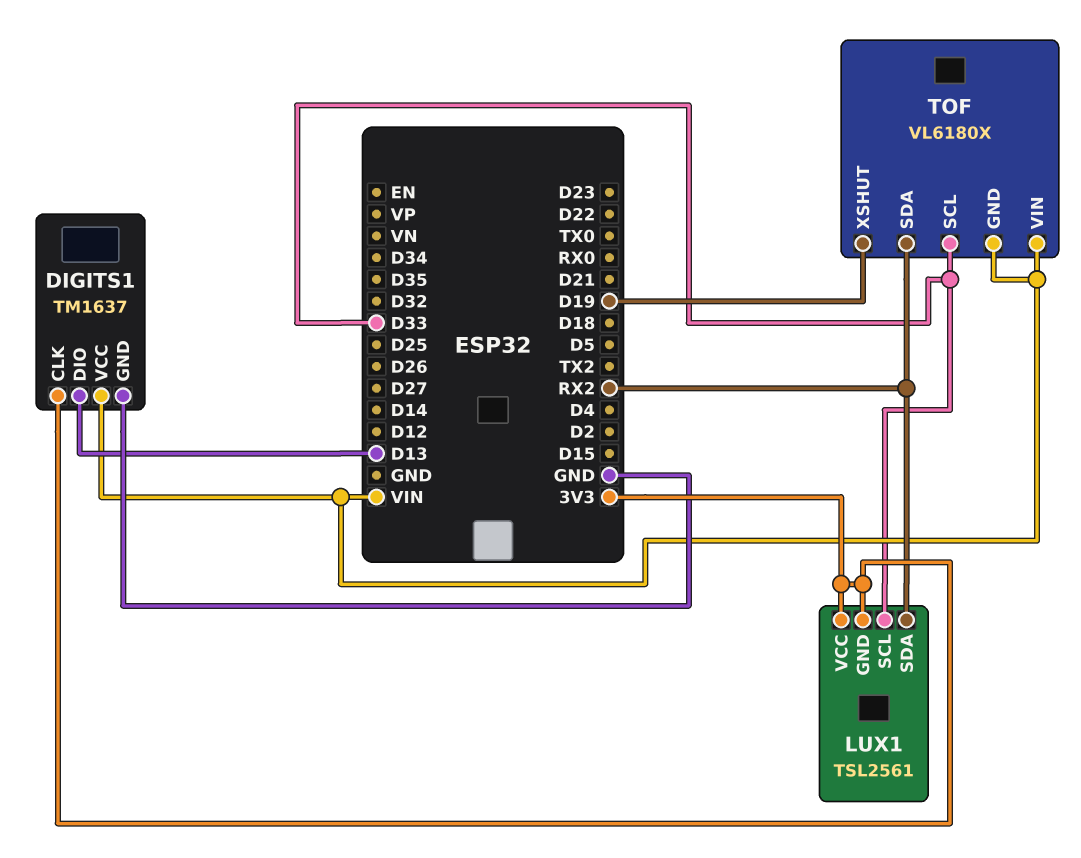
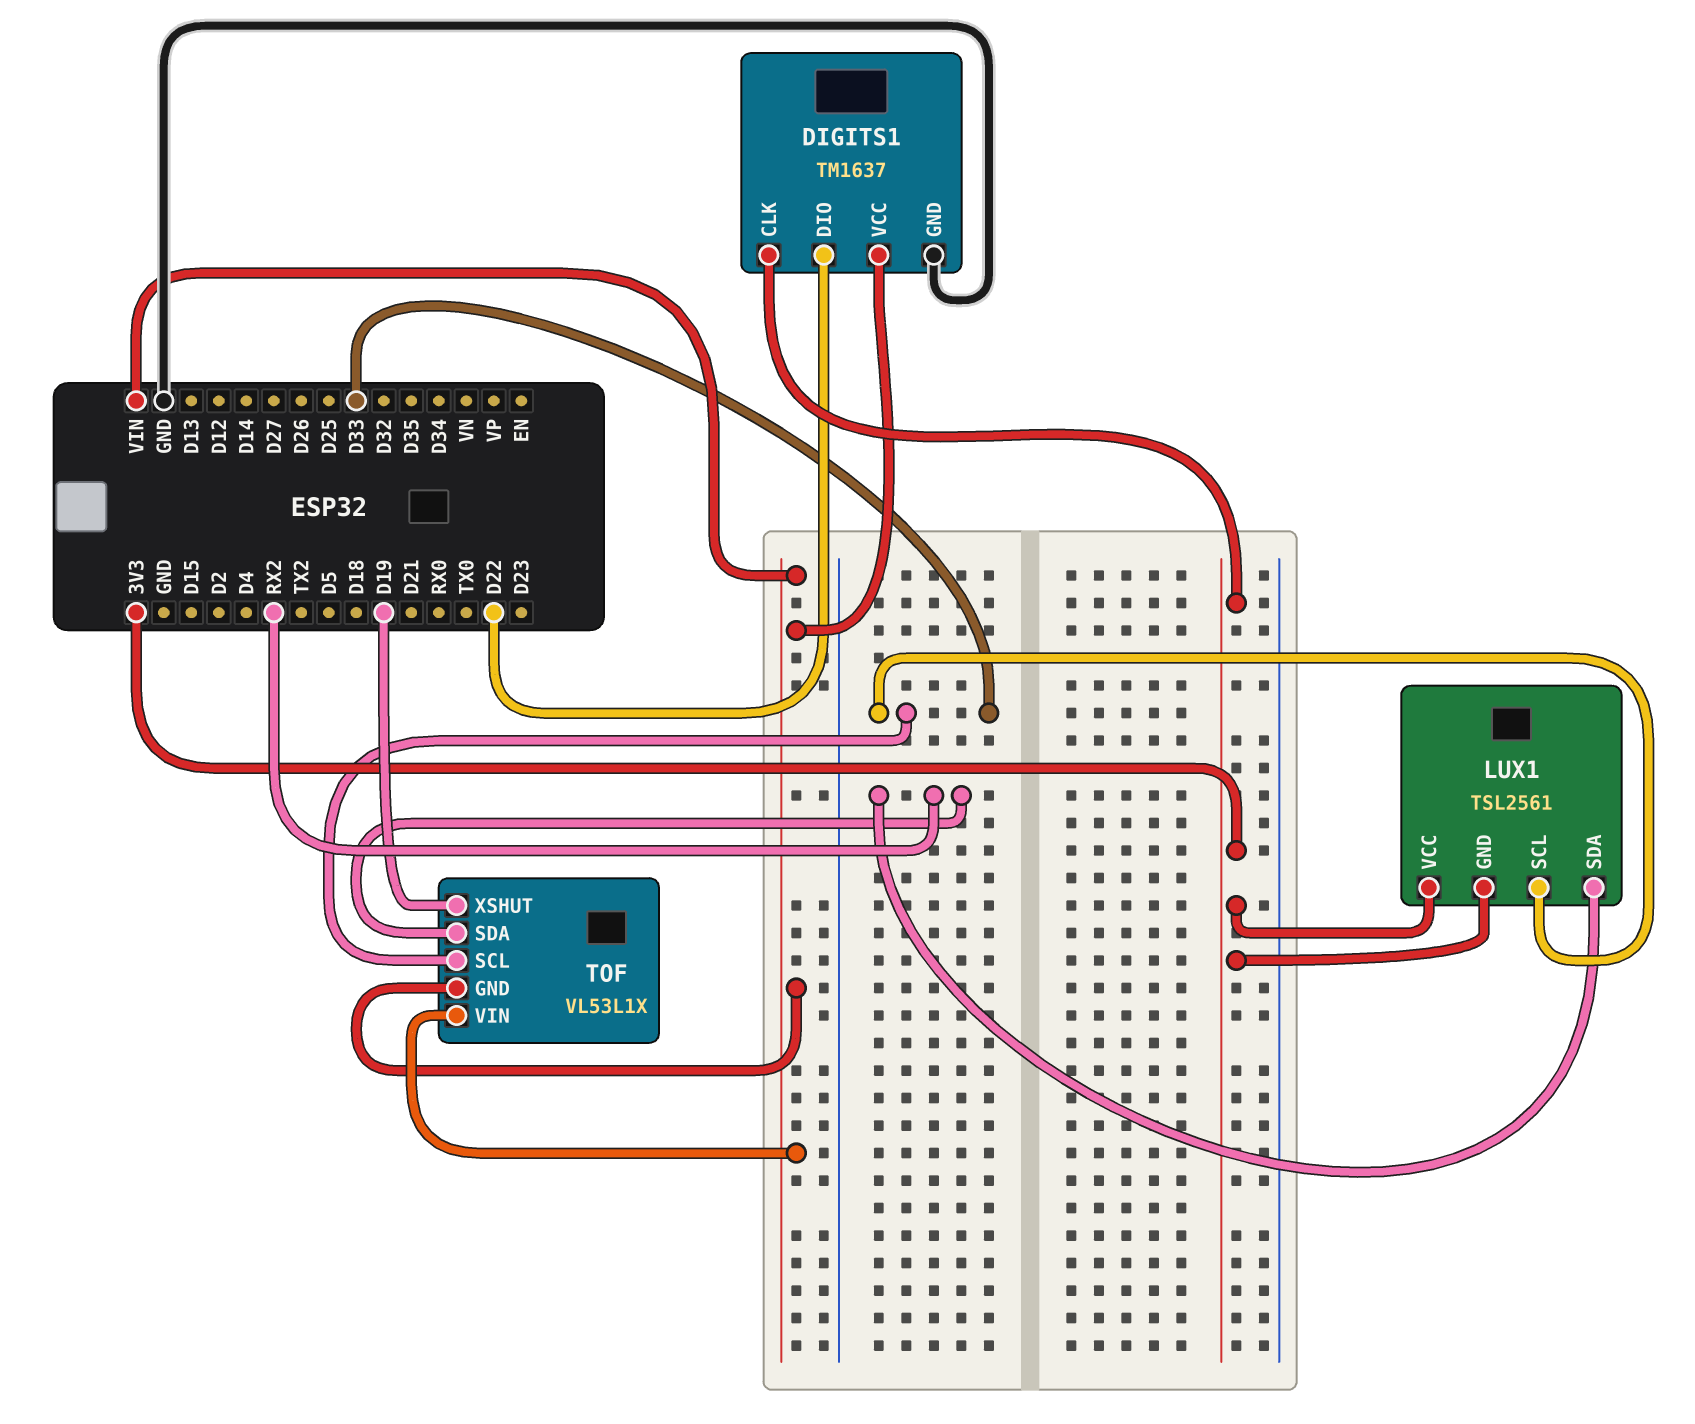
DIGITS1 pin DIO: D13 -> D22
TOF: VL6180X -> VL53L1X

